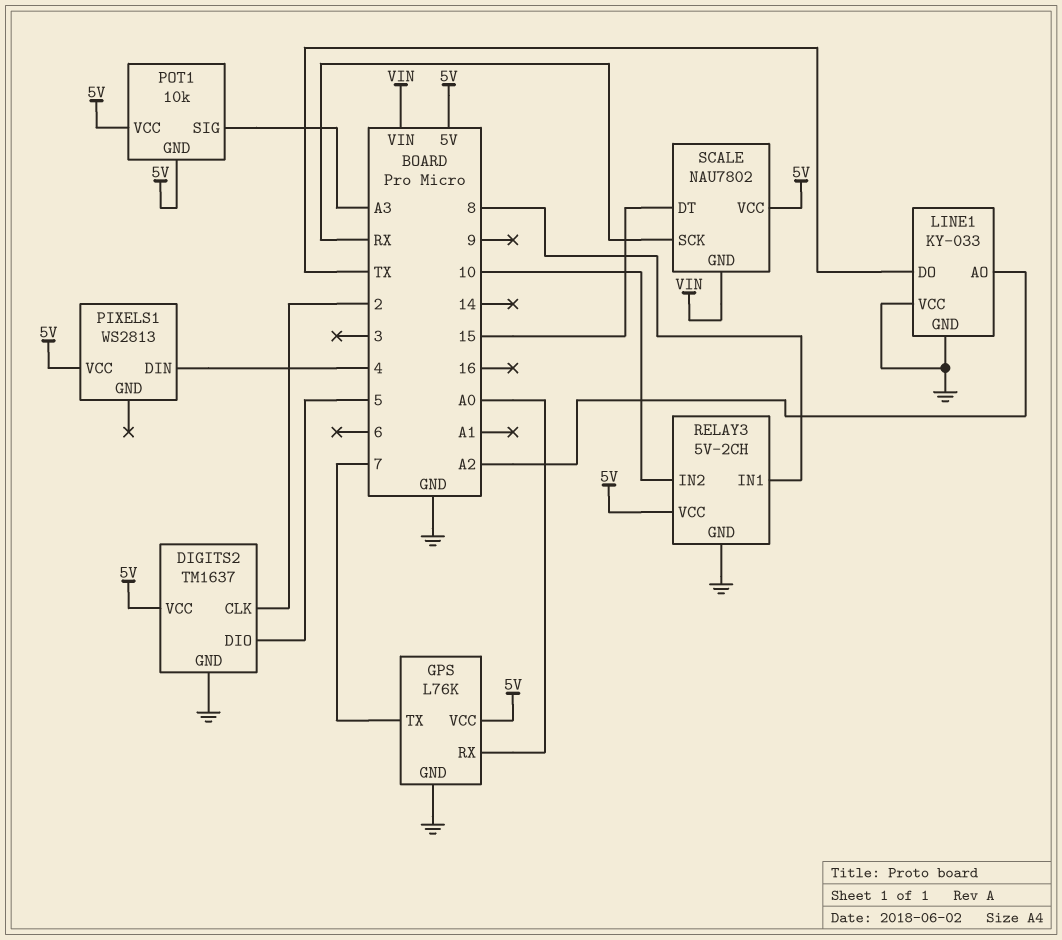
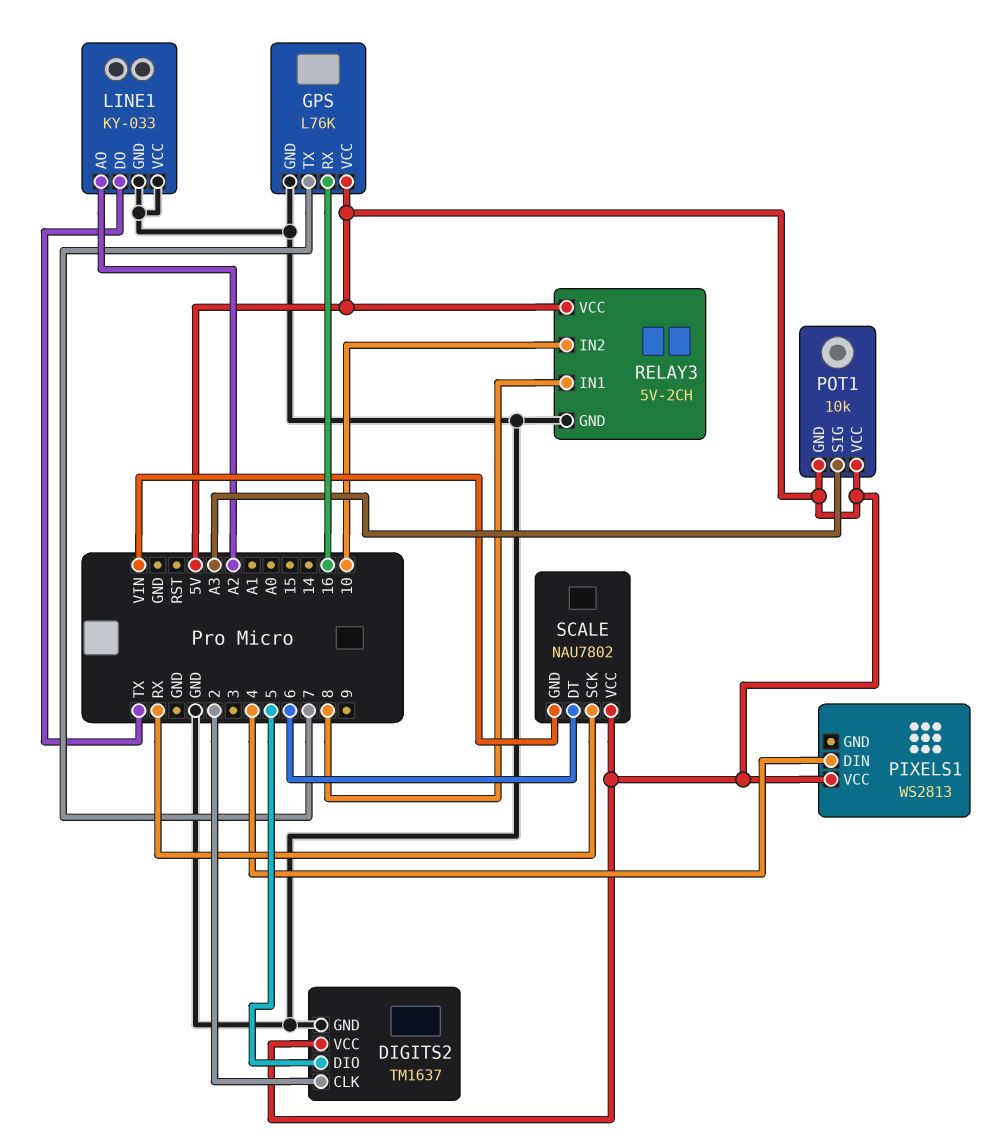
GPS pin RX: A0 -> 16
SCALE pin DT: 15 -> 6

